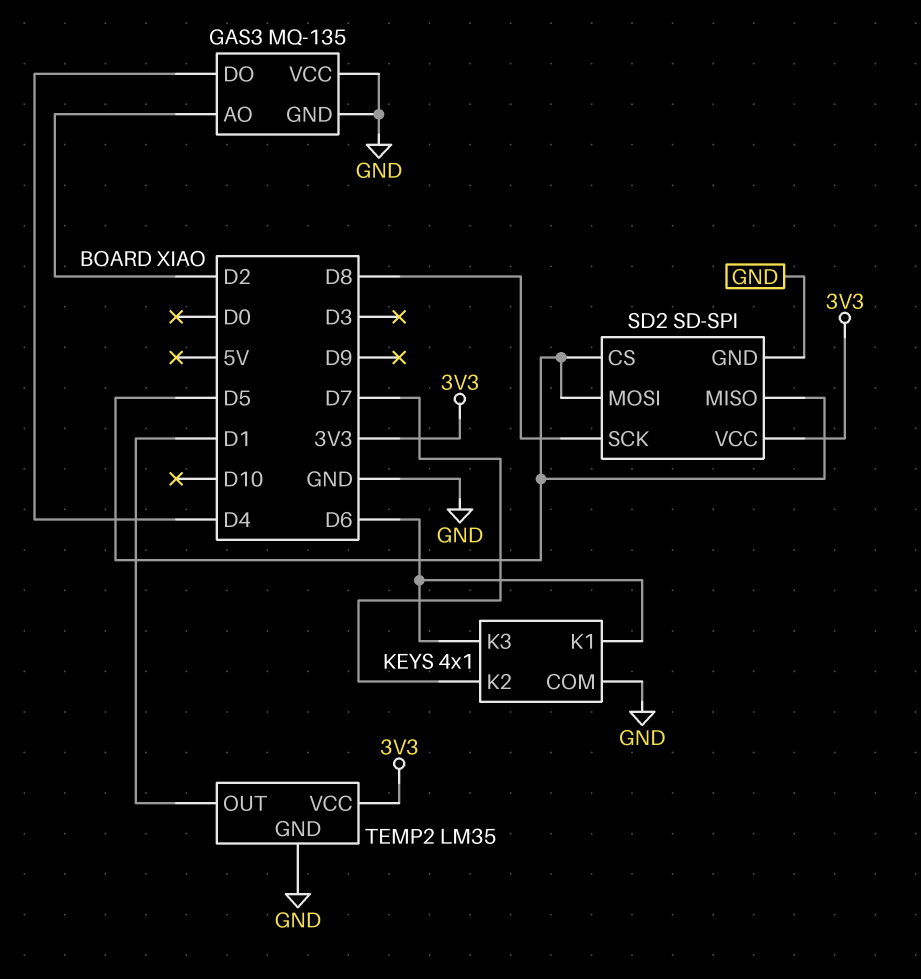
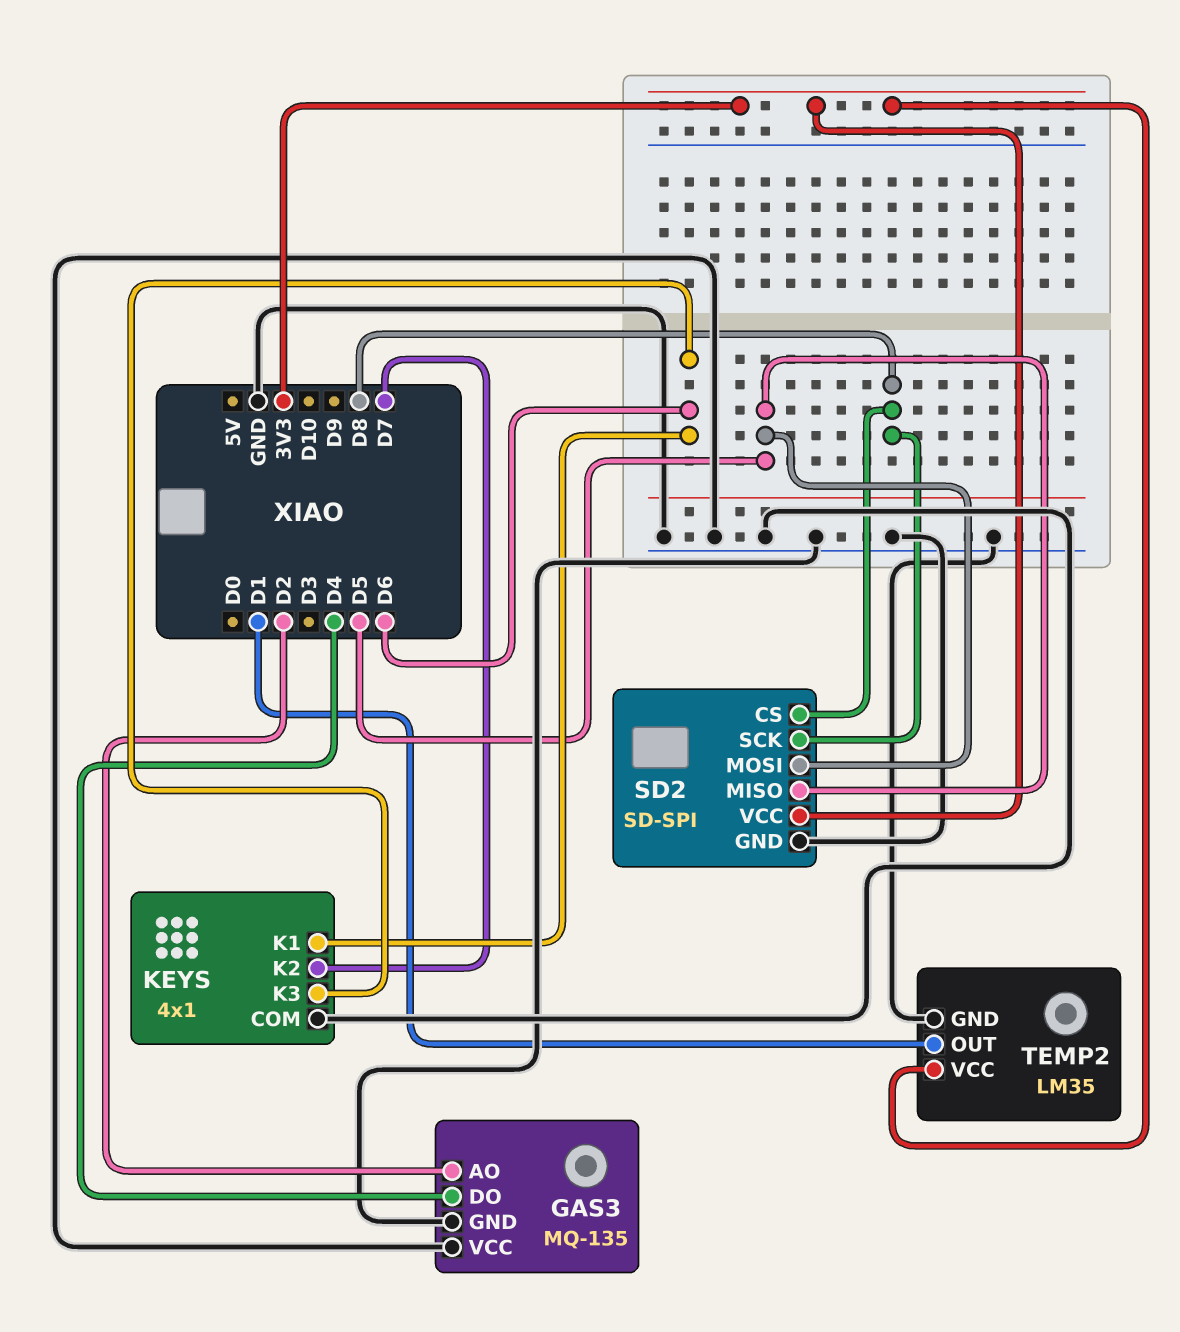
SD2 pin CS: D5 -> D8

